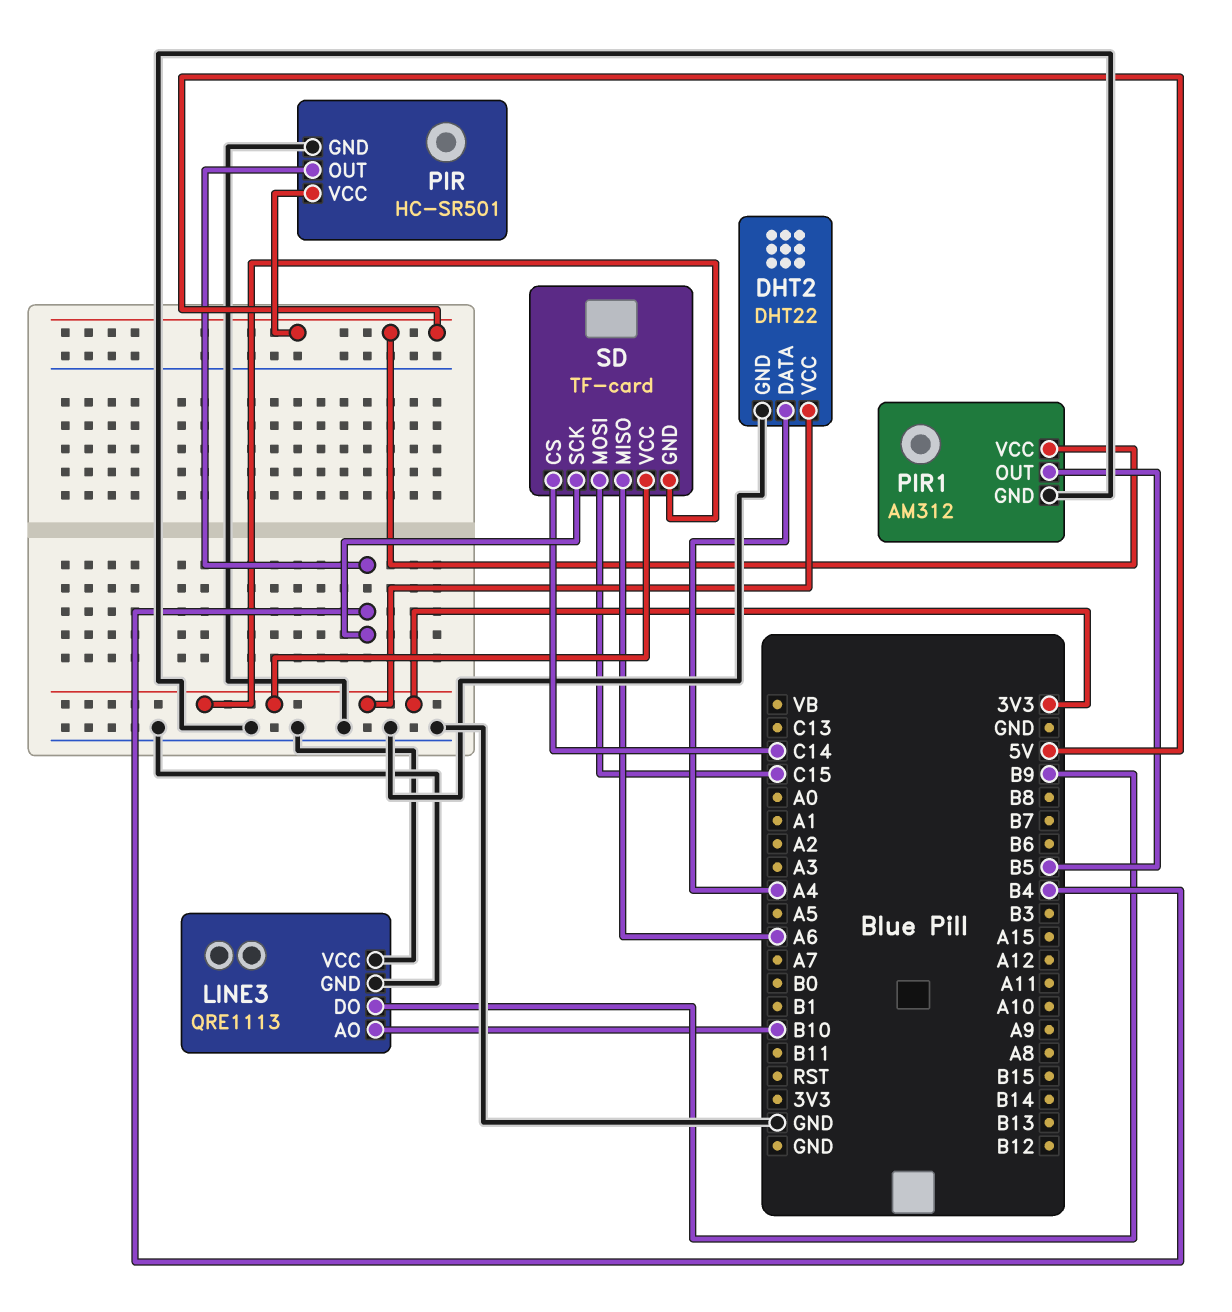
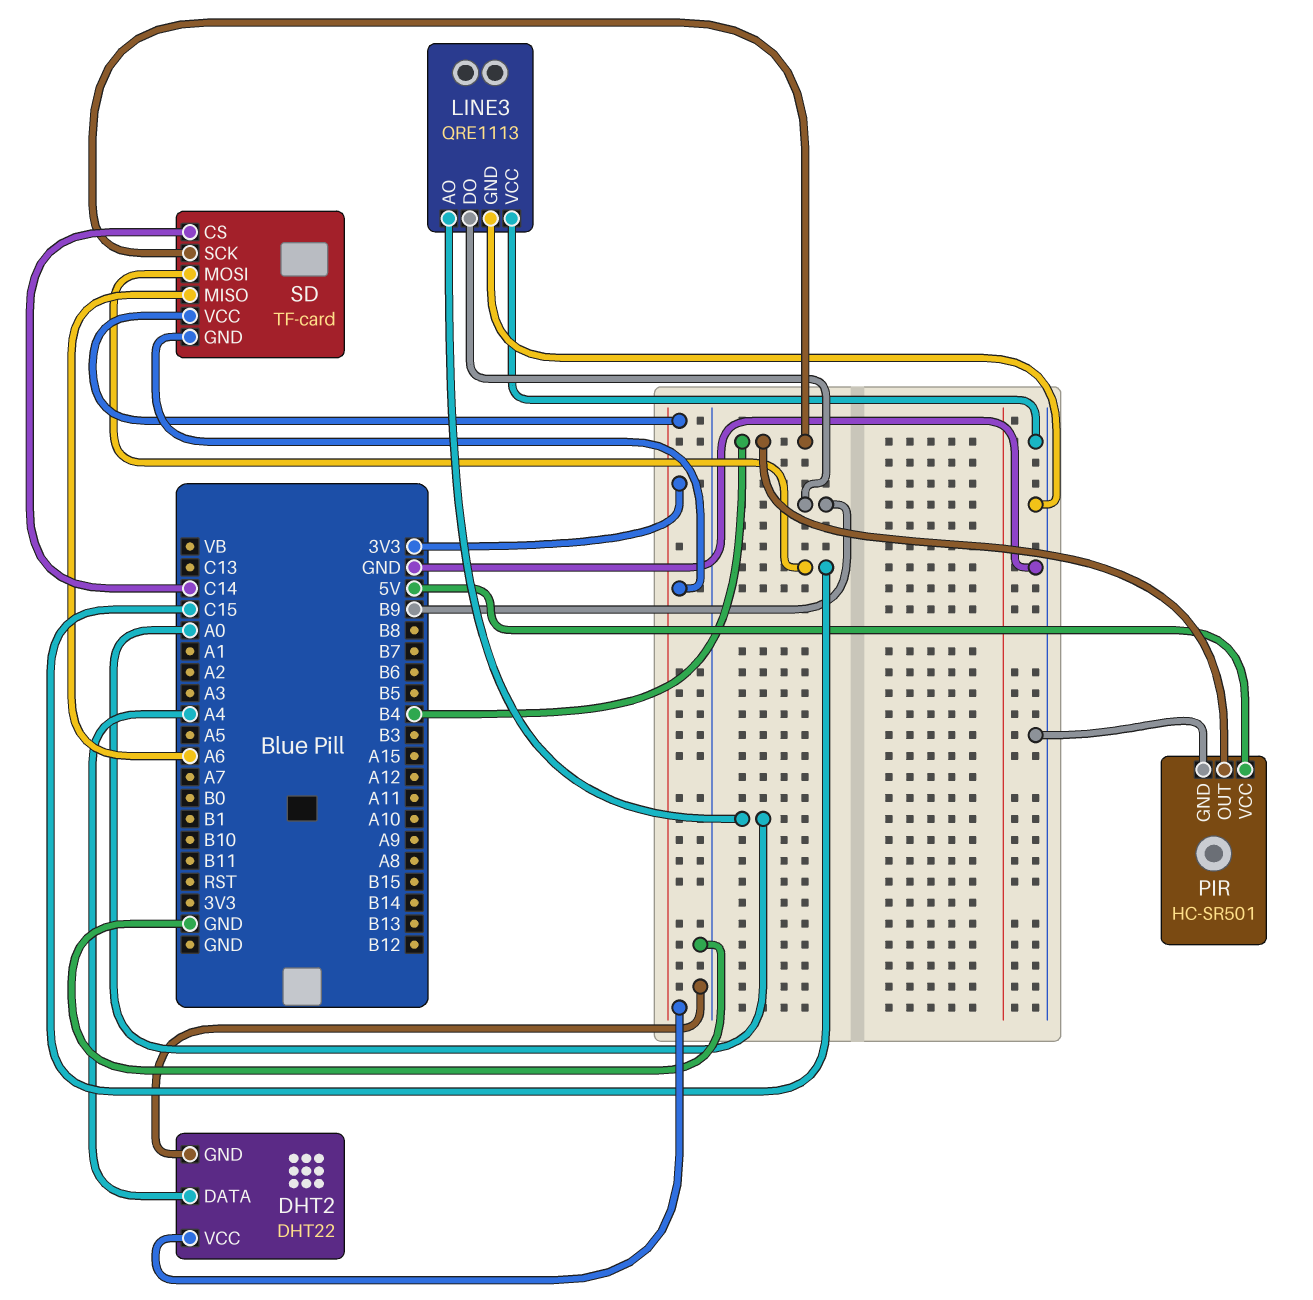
LINE3 pin AO: B10 -> A0
PIR1: AM312 -> none
PIR1 pin GND: GND -> none
PIR1 pin OUT: B5 -> none
PIR1 pin VCC: 5V -> none

